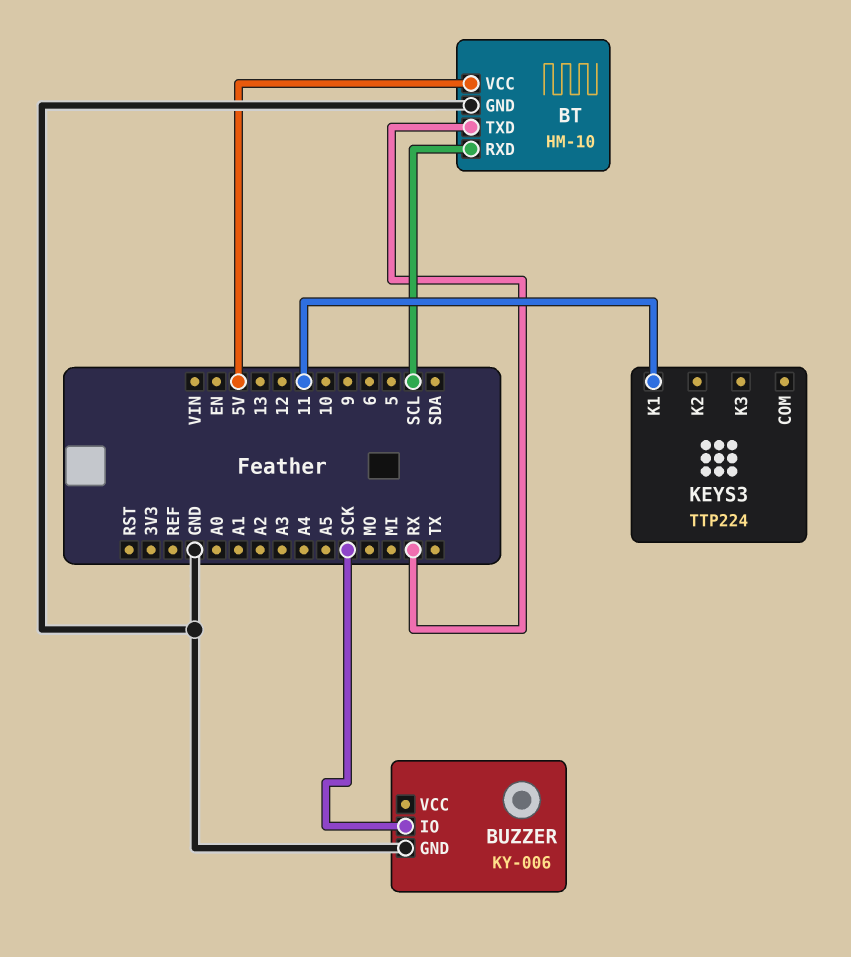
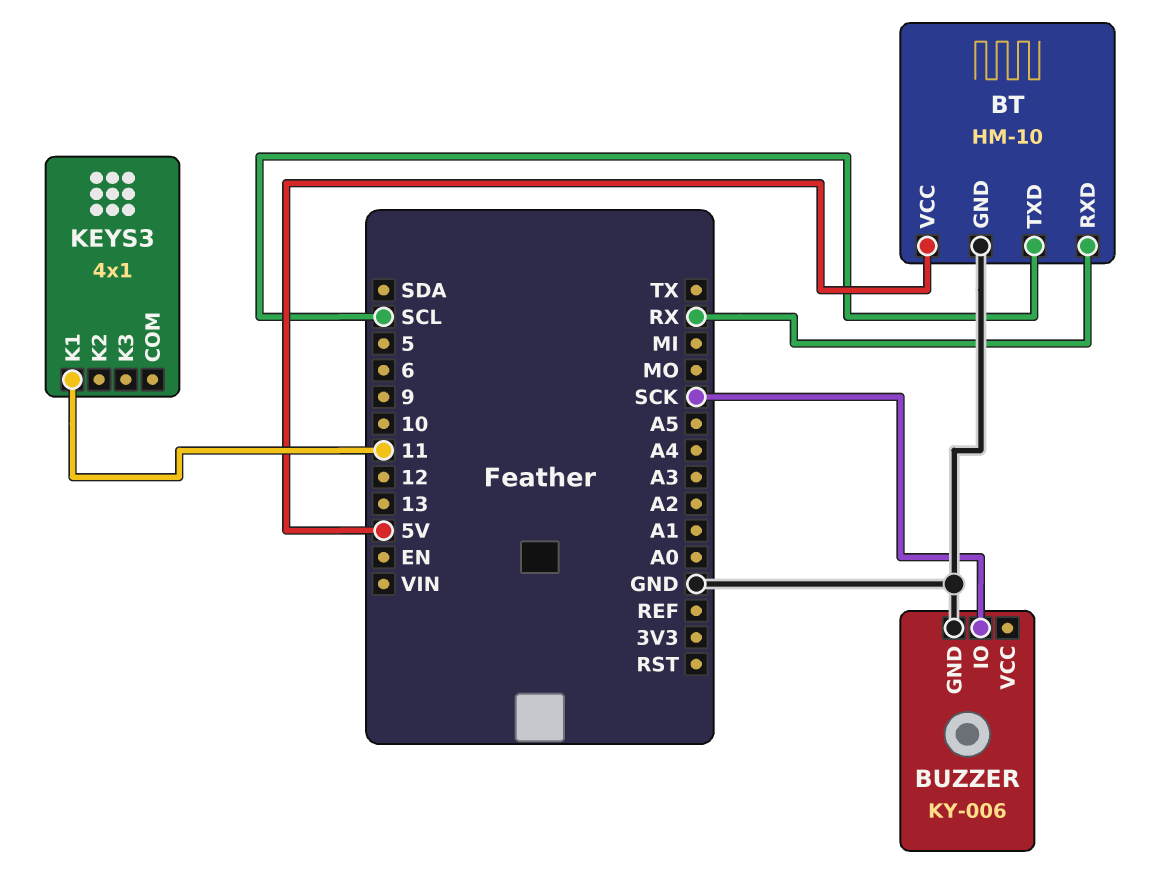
BT pin RXD: SCL -> RX
BT pin TXD: RX -> SCL
KEYS3: TTP224 -> 4x1

